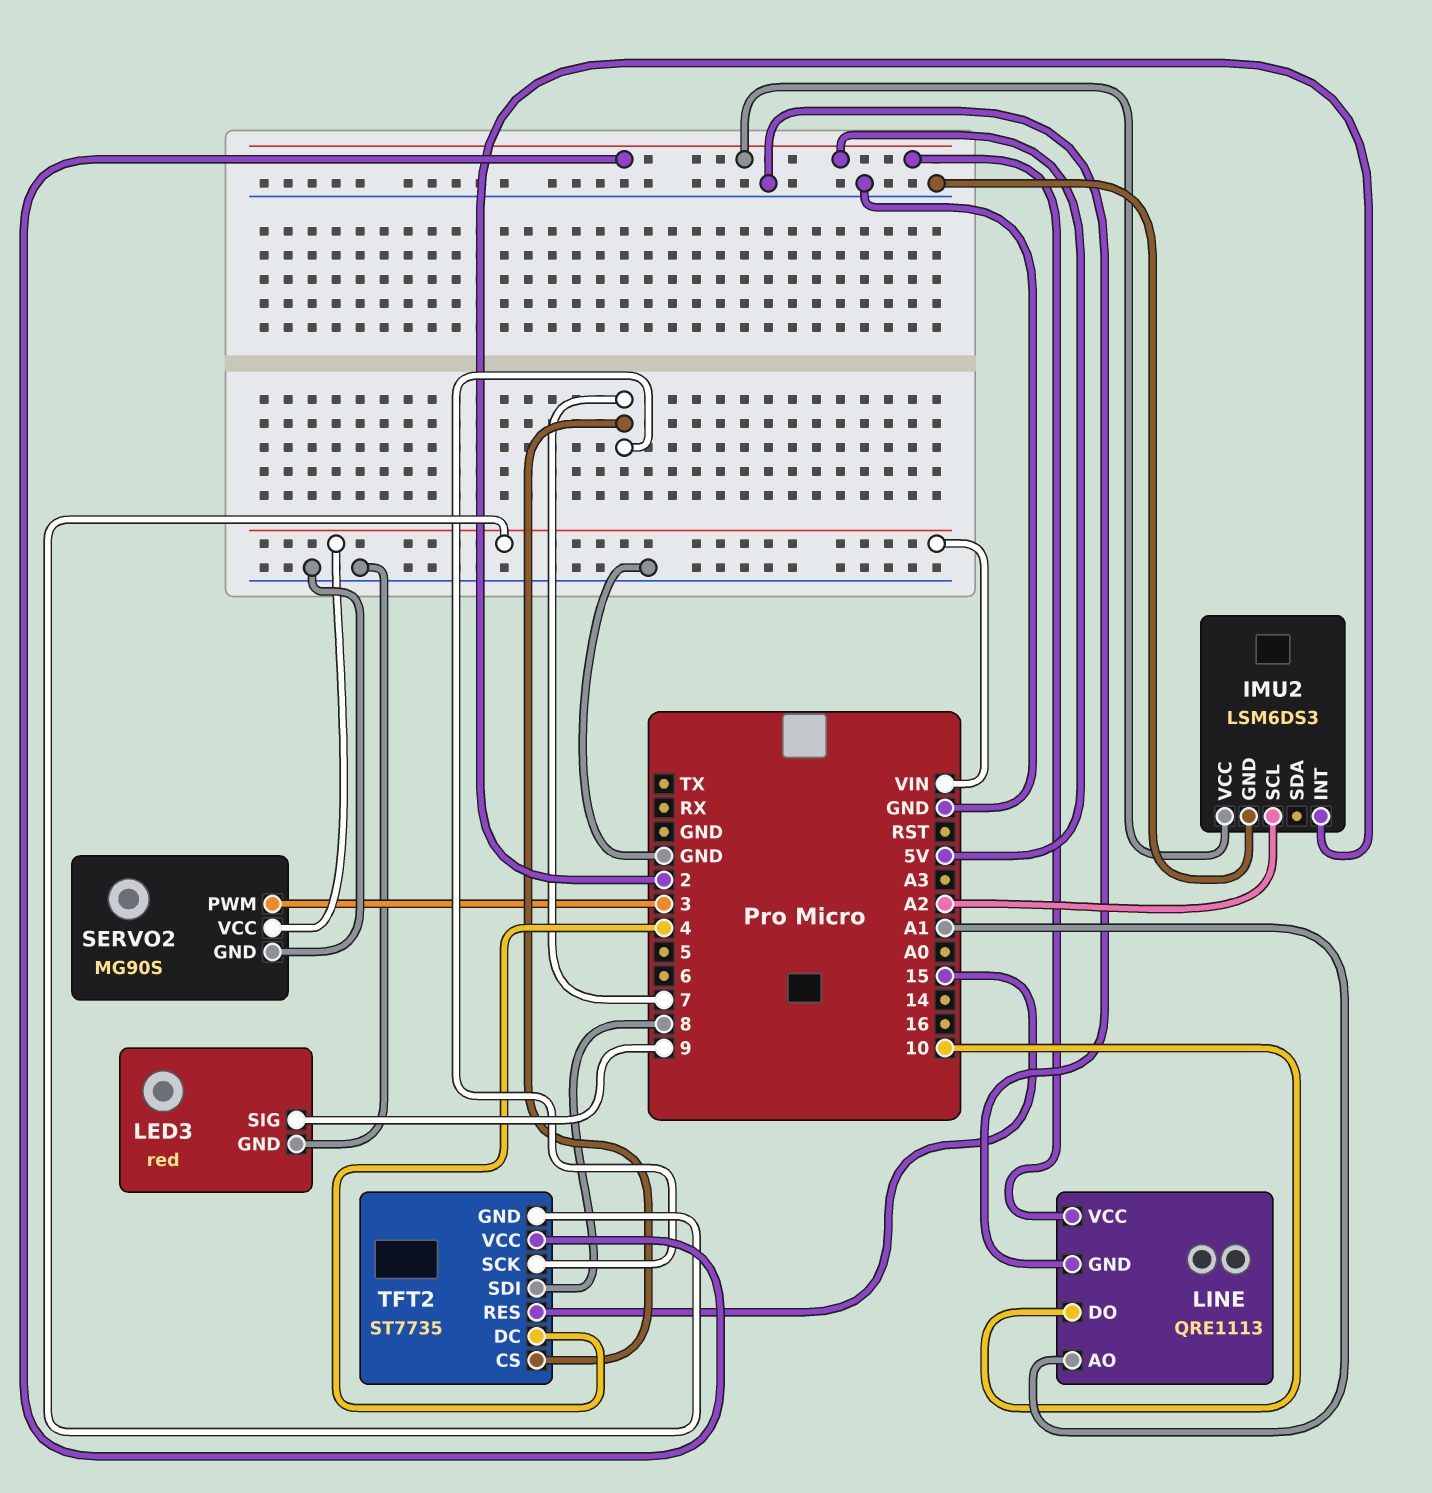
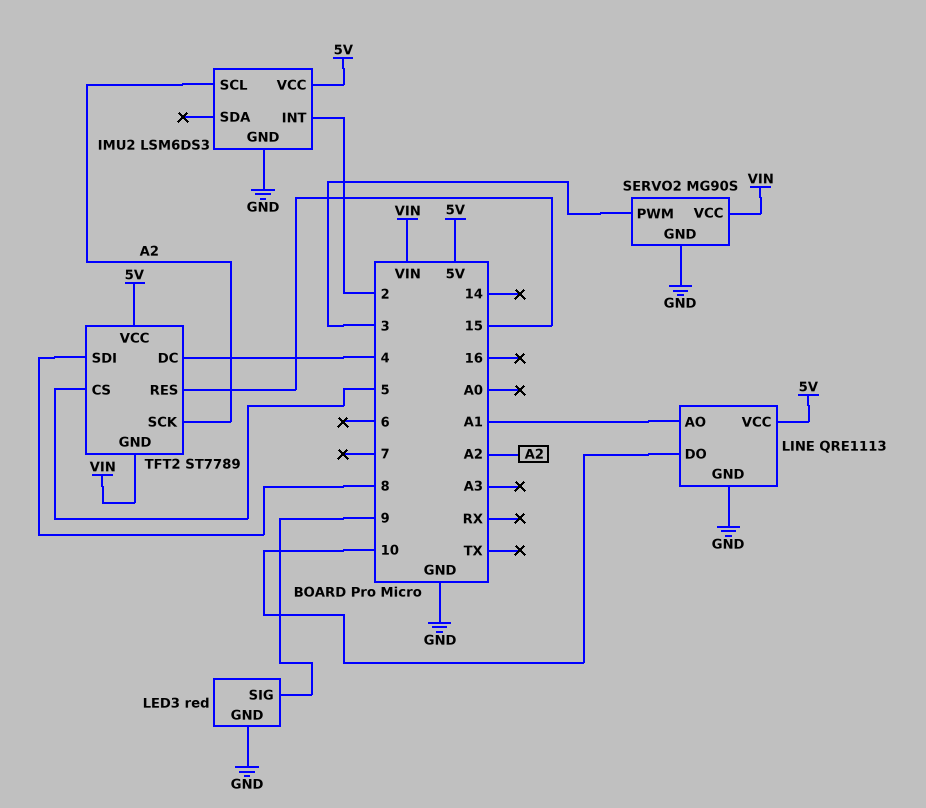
TFT2: ST7735 -> ST7789
TFT2 pin CS: 7 -> 5
TFT2 pin SCK: 7 -> A2

